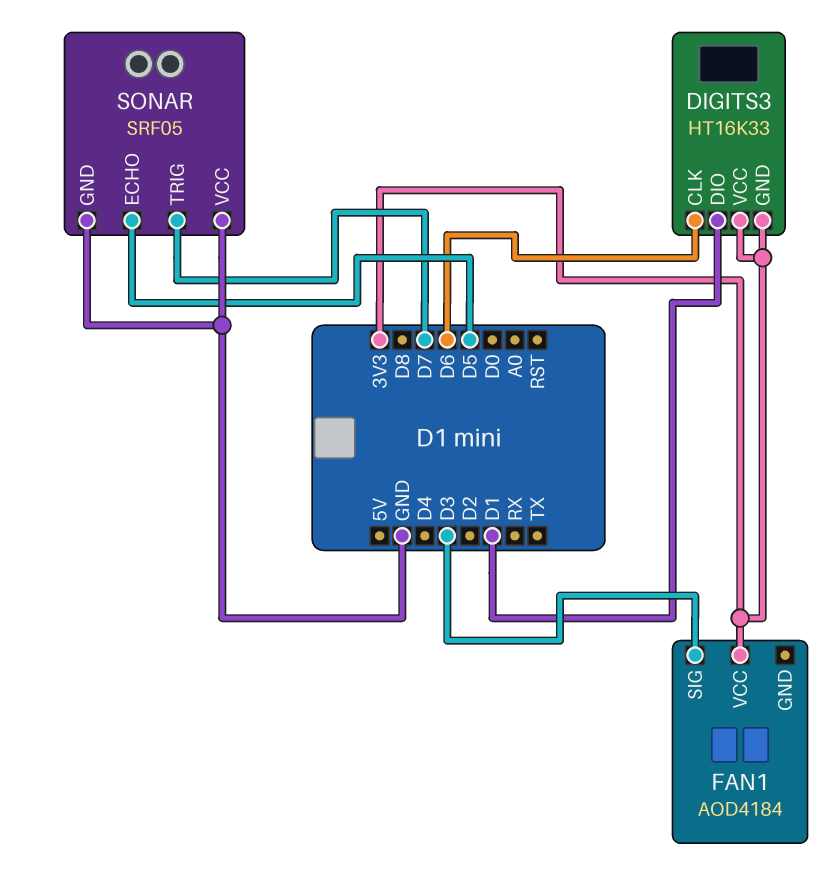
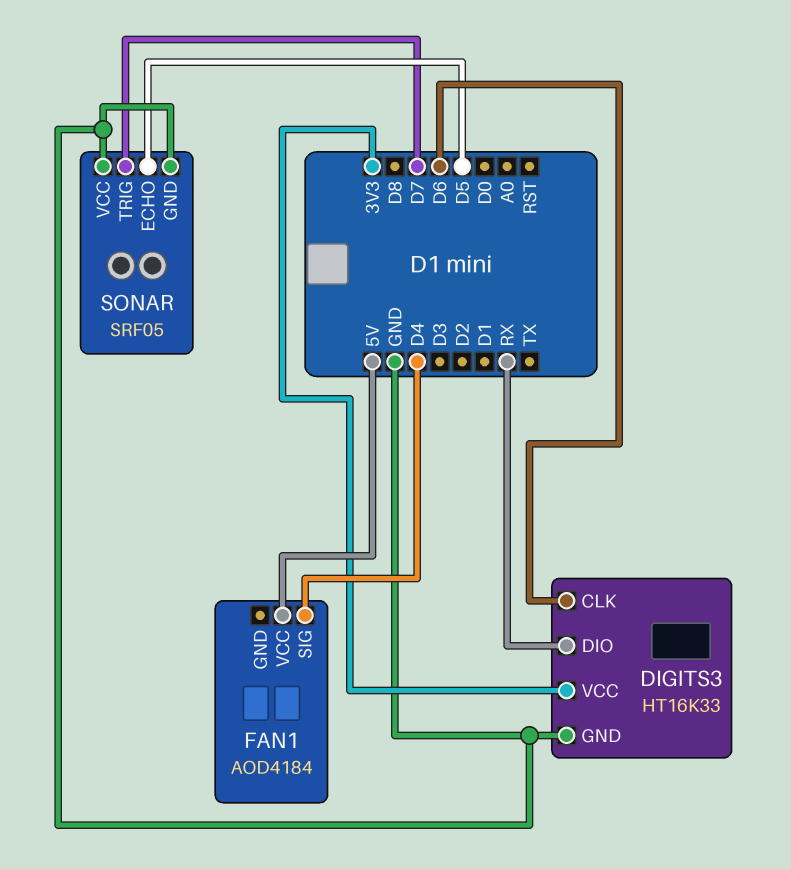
DIGITS3 pin DIO: D1 -> RX
DIGITS3 pin GND: 3V3 -> GND
FAN1 pin SIG: D3 -> D4
FAN1 pin VCC: 3V3 -> 5V

